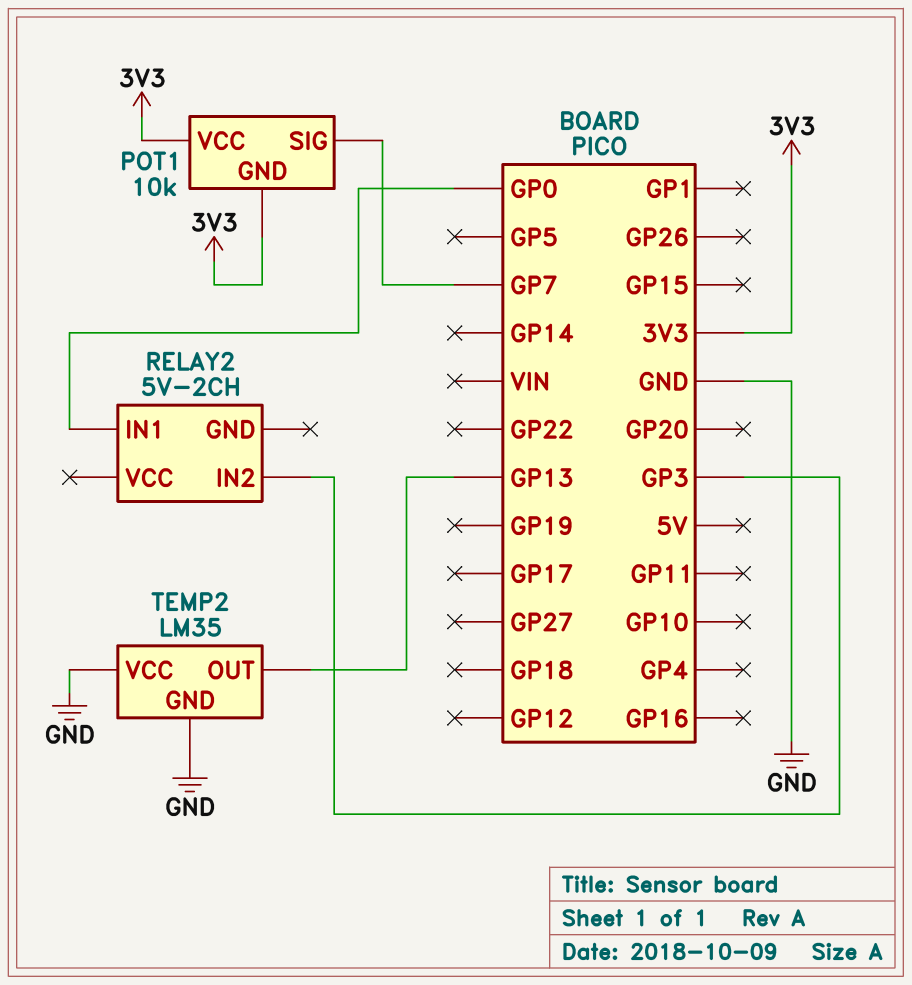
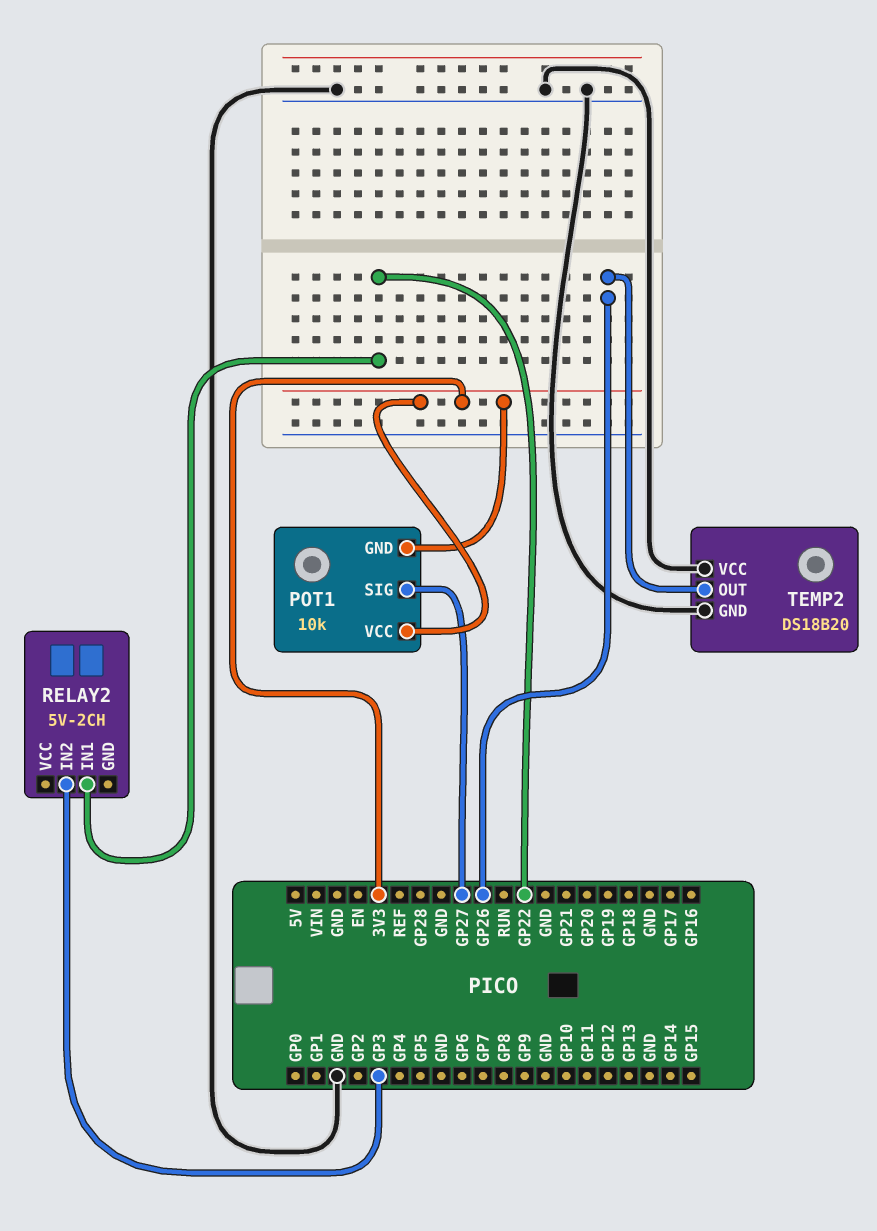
POT1 pin SIG: GP7 -> GP27
RELAY2 pin IN1: GP0 -> GP22
TEMP2: LM35 -> DS18B20
TEMP2 pin OUT: GP13 -> GP26

